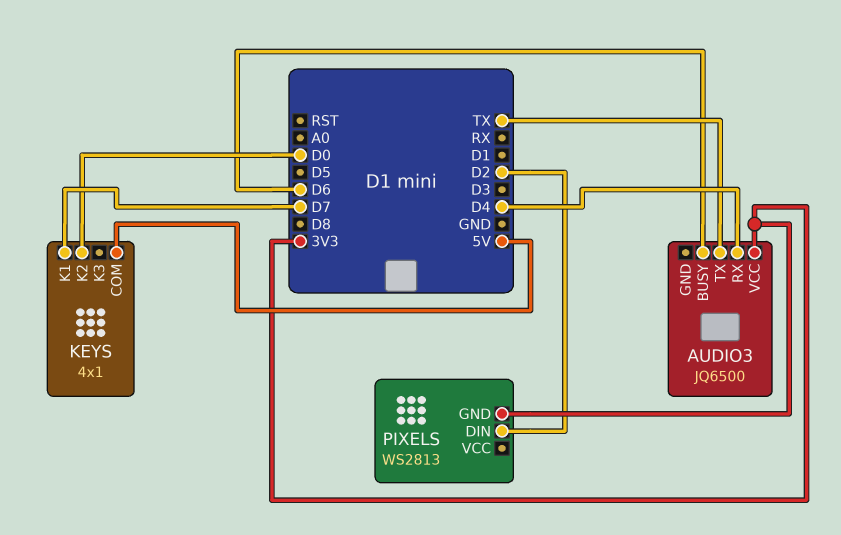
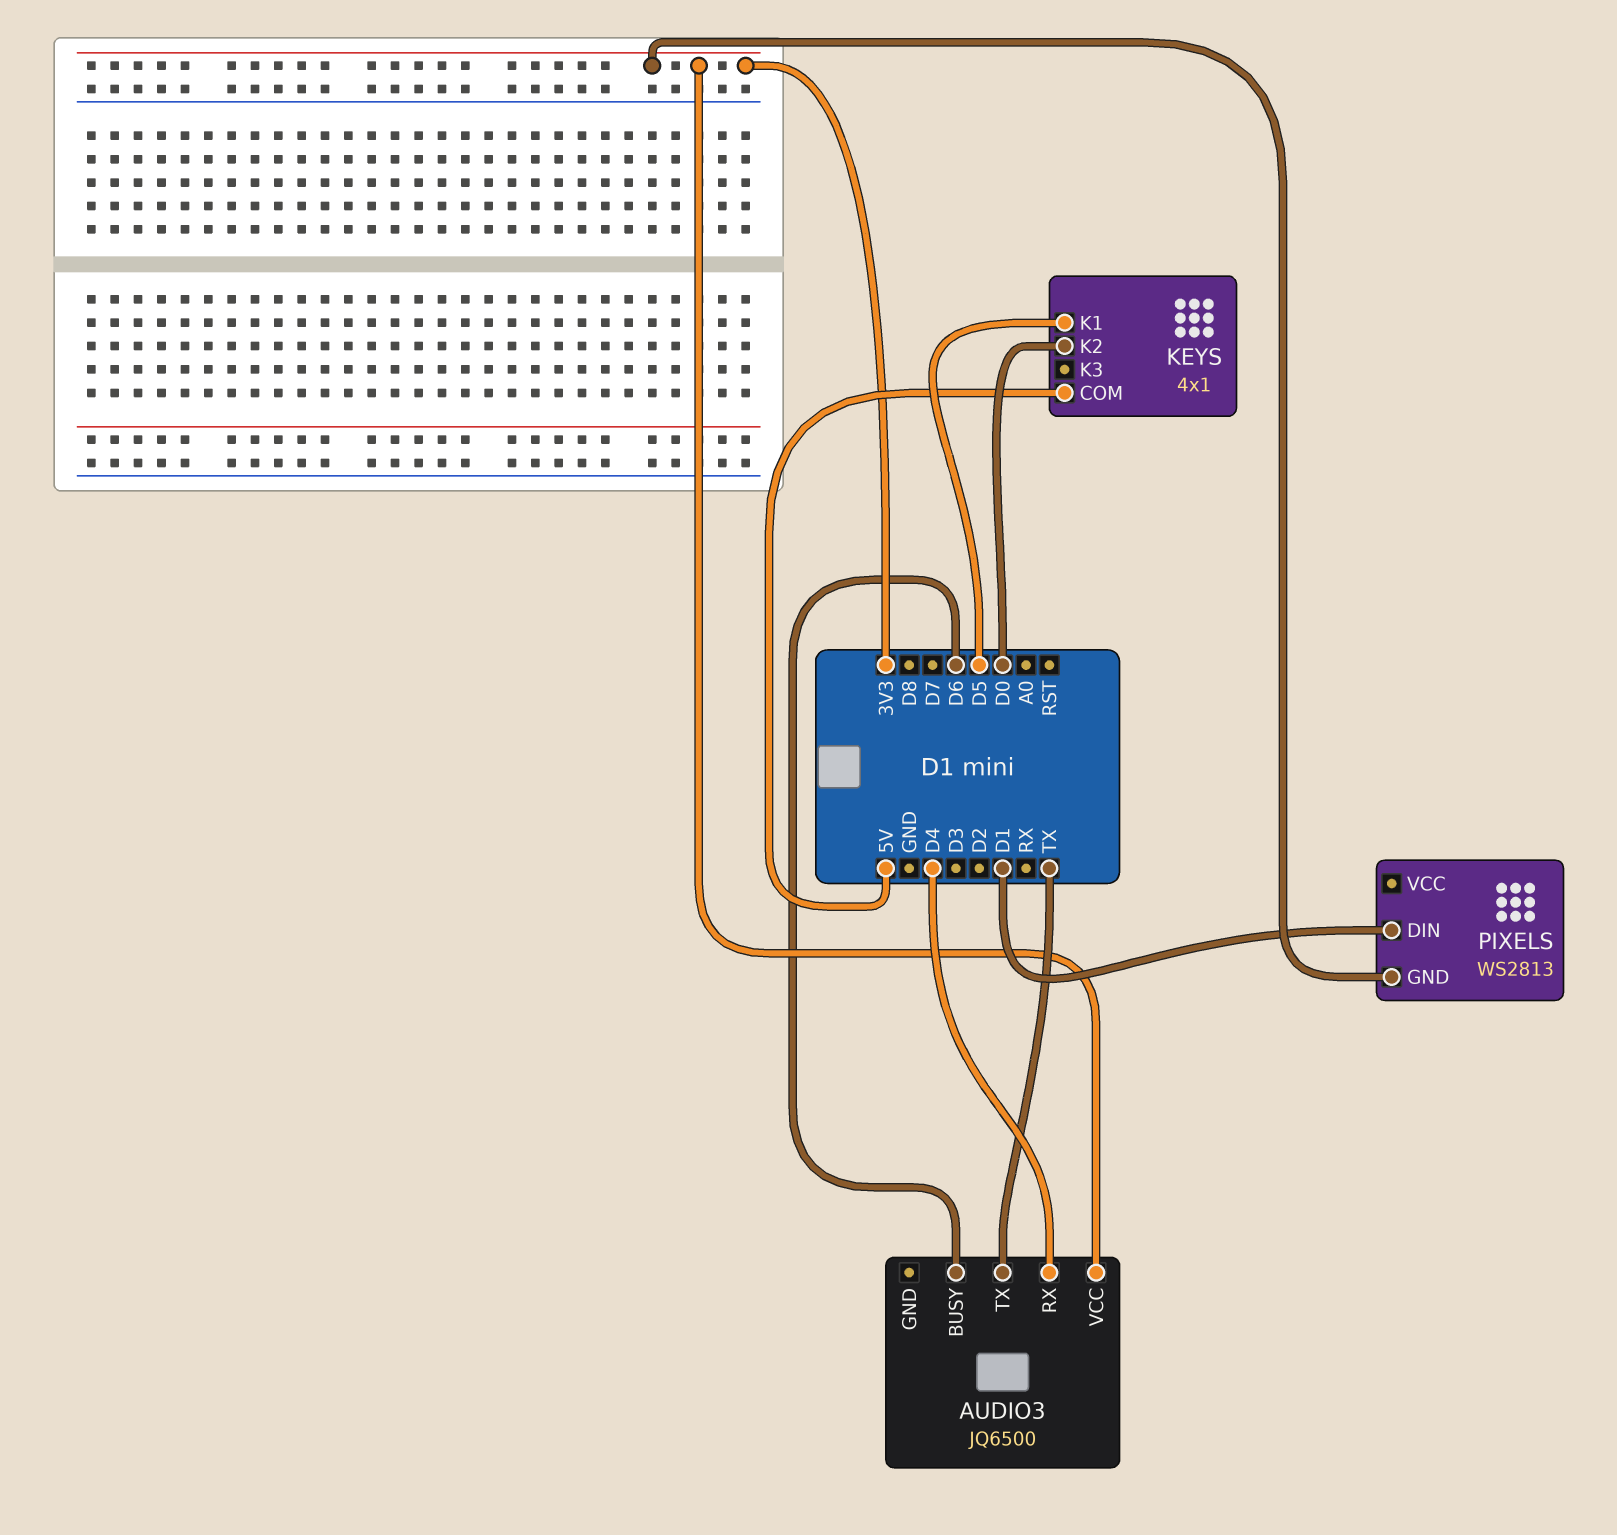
KEYS pin K1: D7 -> D5
PIXELS pin DIN: D2 -> D1

